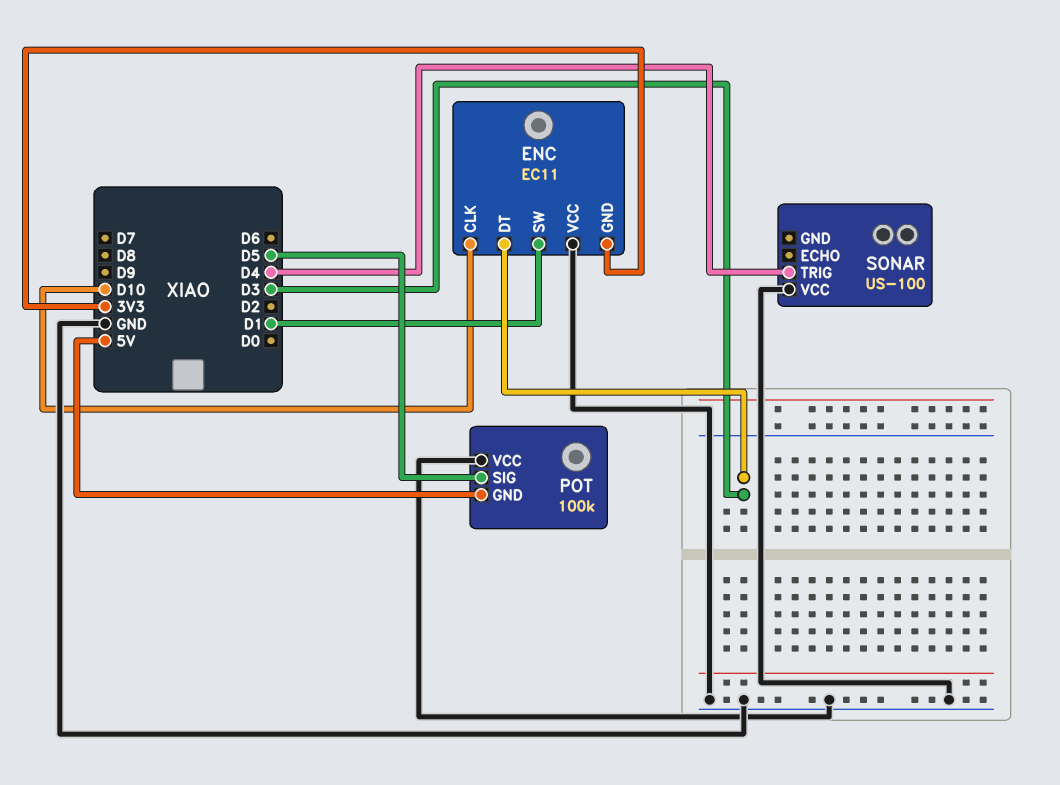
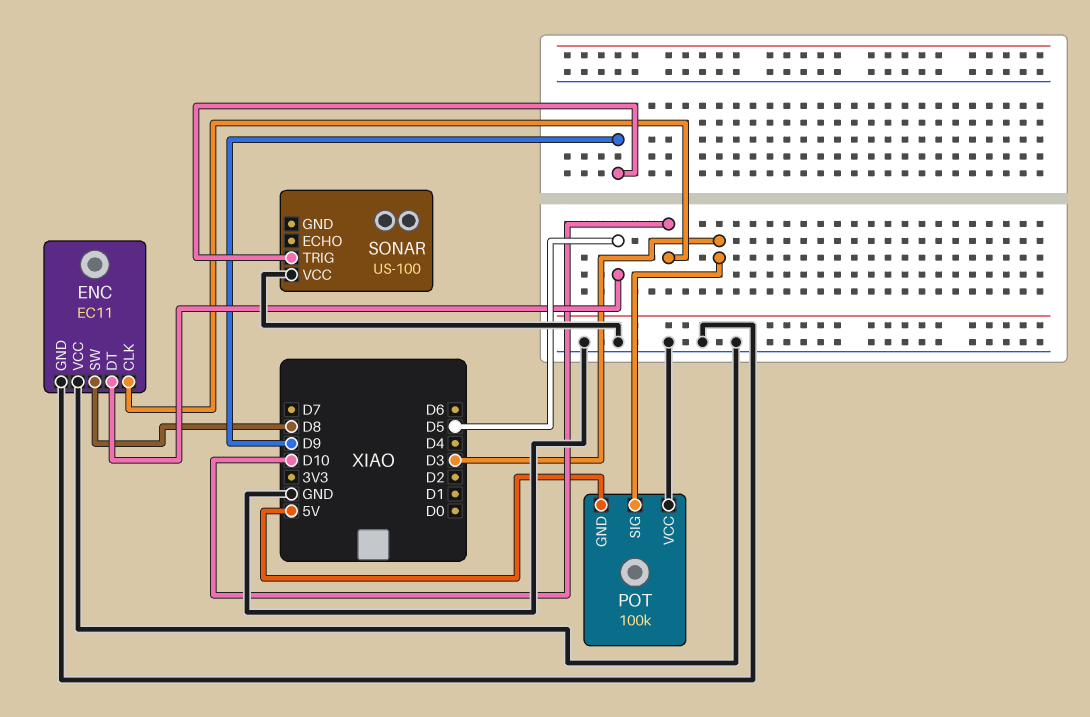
ENC pin DT: D3 -> D5
ENC pin GND: 3V3 -> GND
ENC pin SW: D1 -> D8
POT pin SIG: D5 -> D3
SONAR pin TRIG: D4 -> D9

